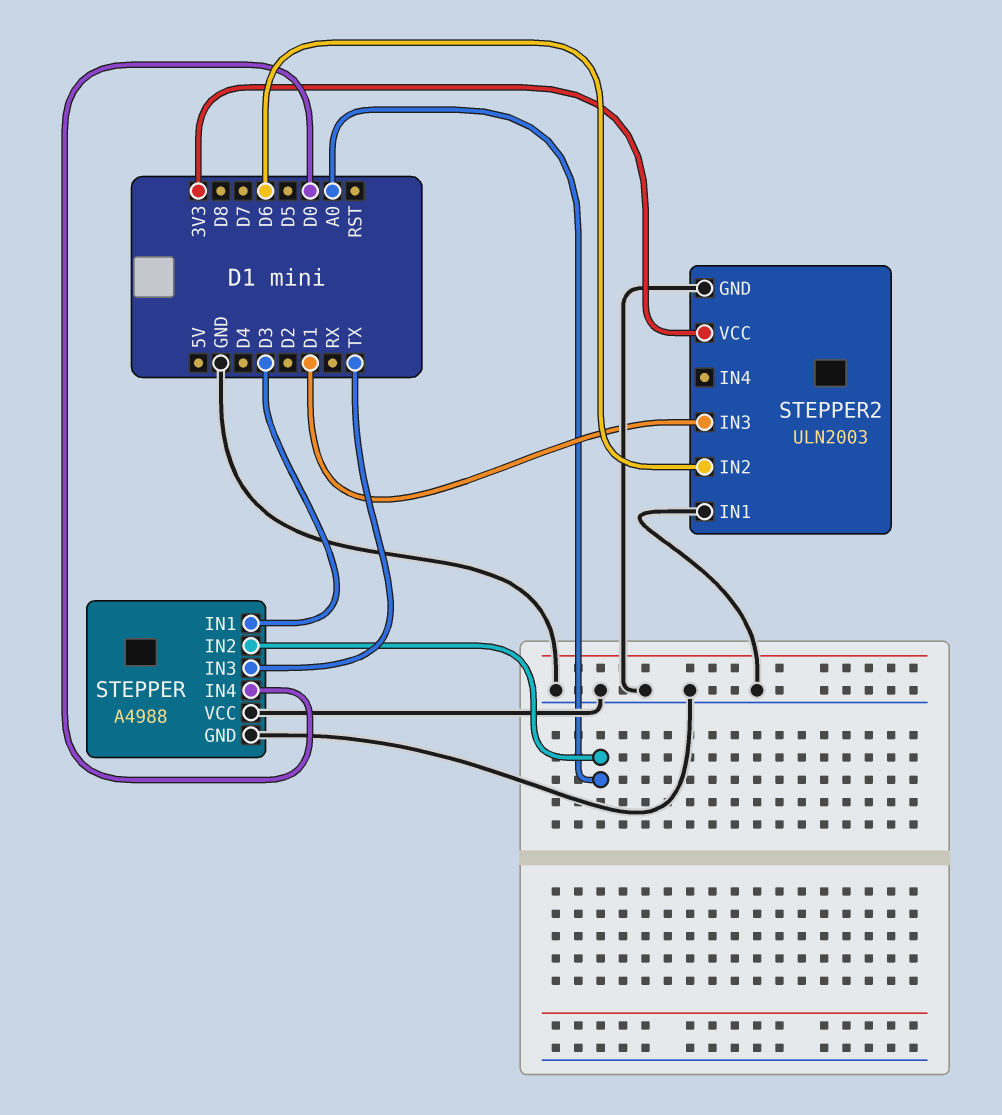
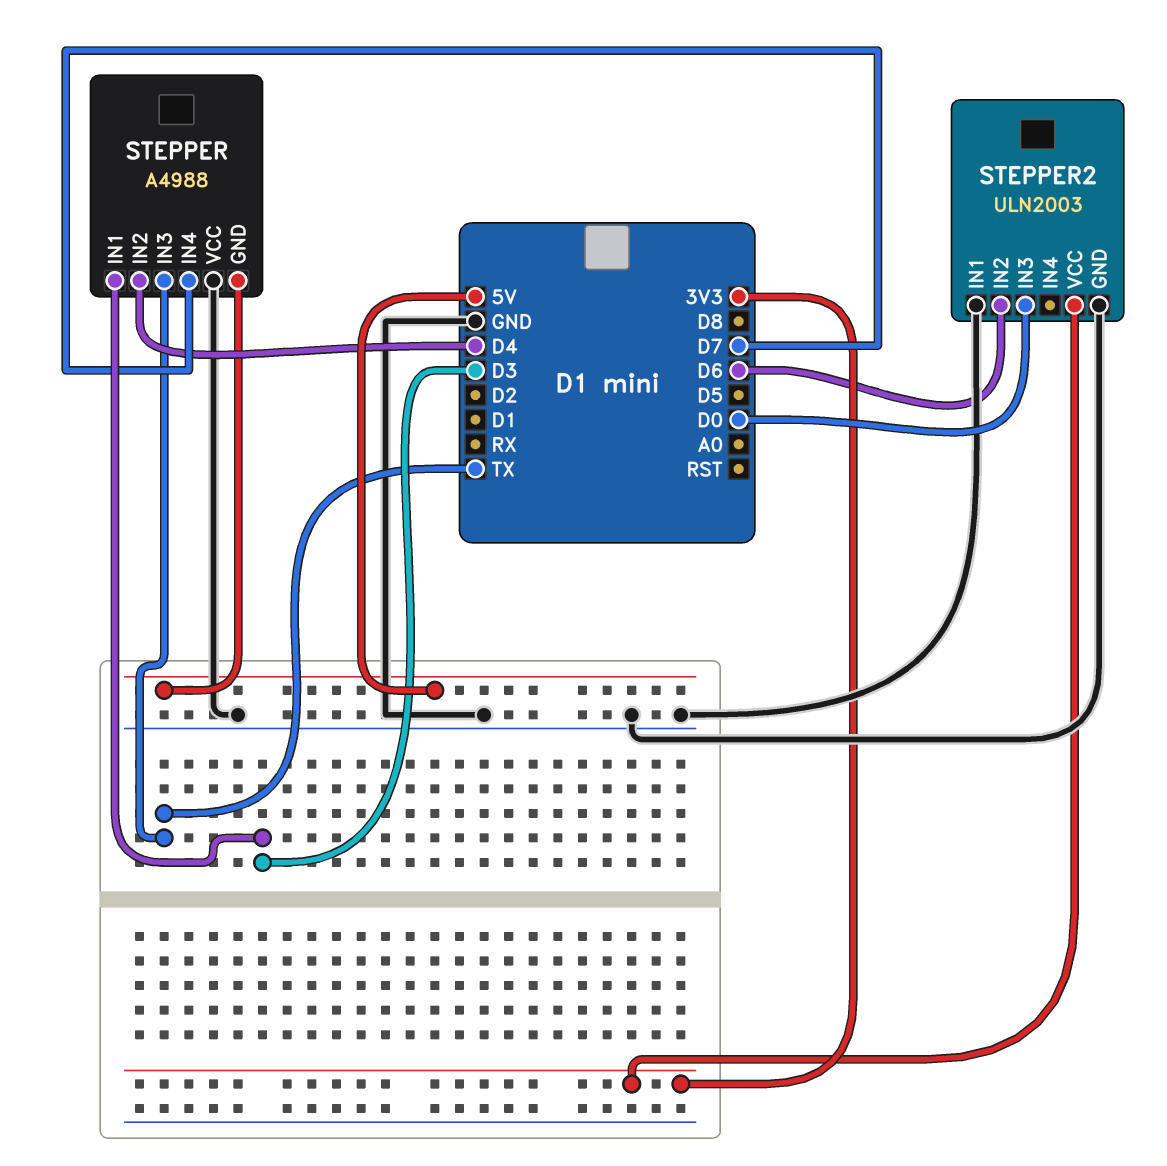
STEPPER pin GND: GND -> 5V
STEPPER pin IN2: A0 -> D4
STEPPER pin IN4: D0 -> D7
STEPPER2 pin IN3: D1 -> D0

